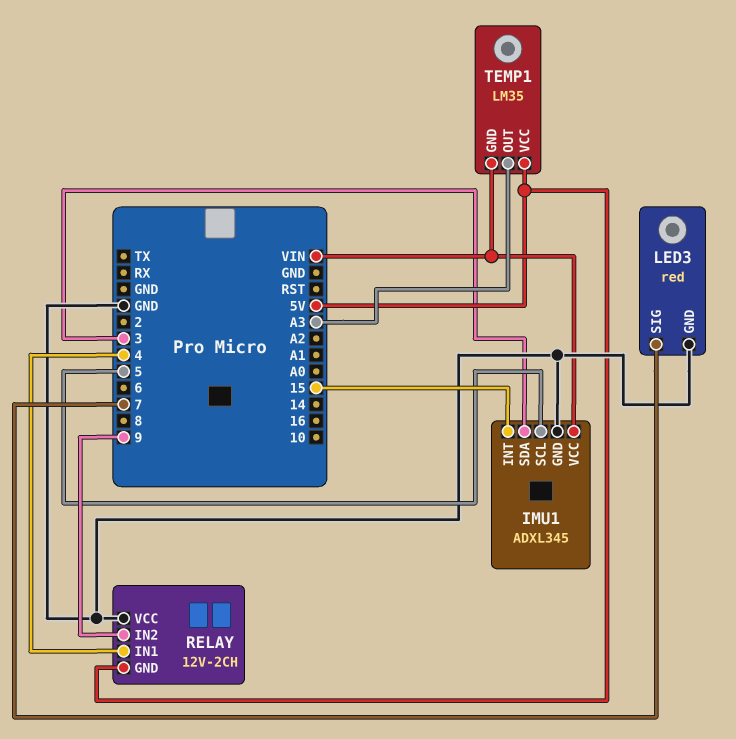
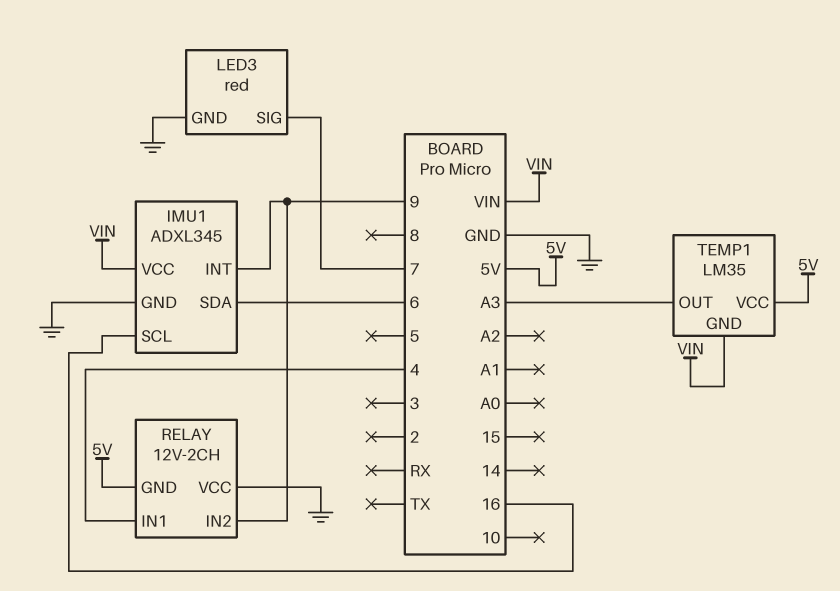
IMU1 pin INT: 15 -> 9
IMU1 pin SCL: 5 -> 16
IMU1 pin SDA: 3 -> 6

